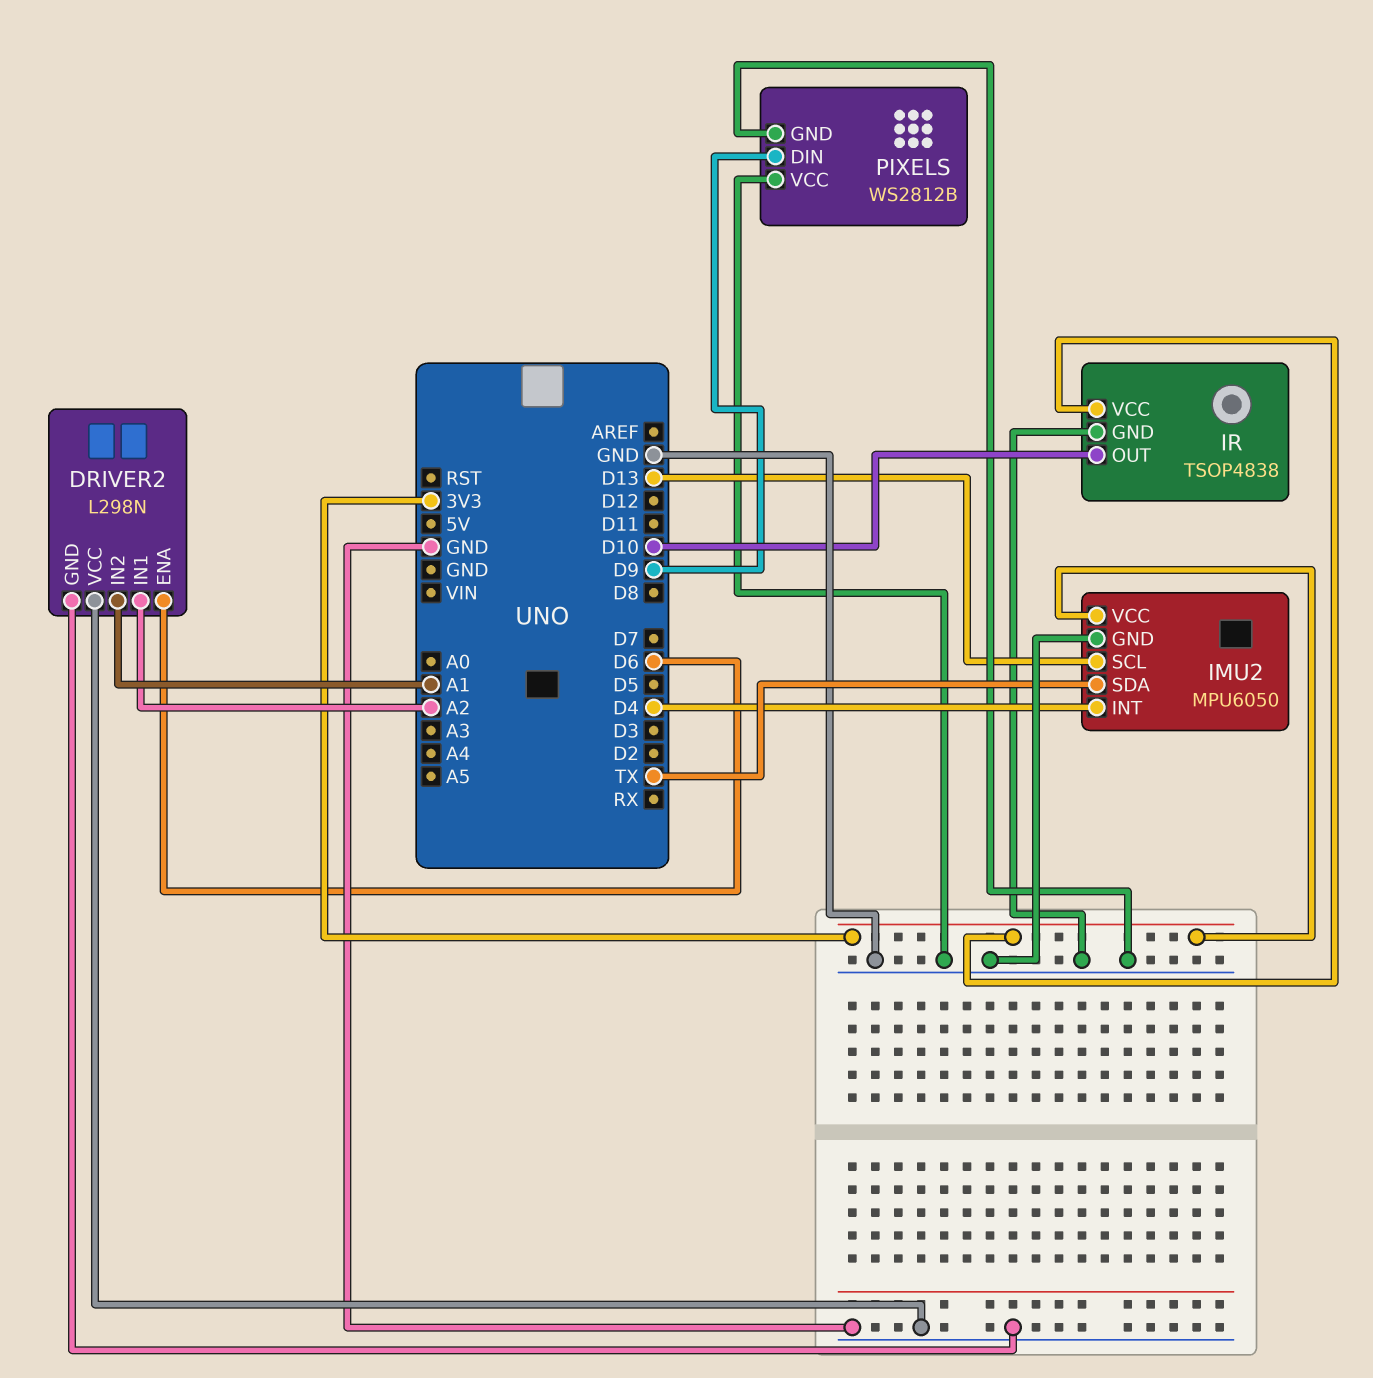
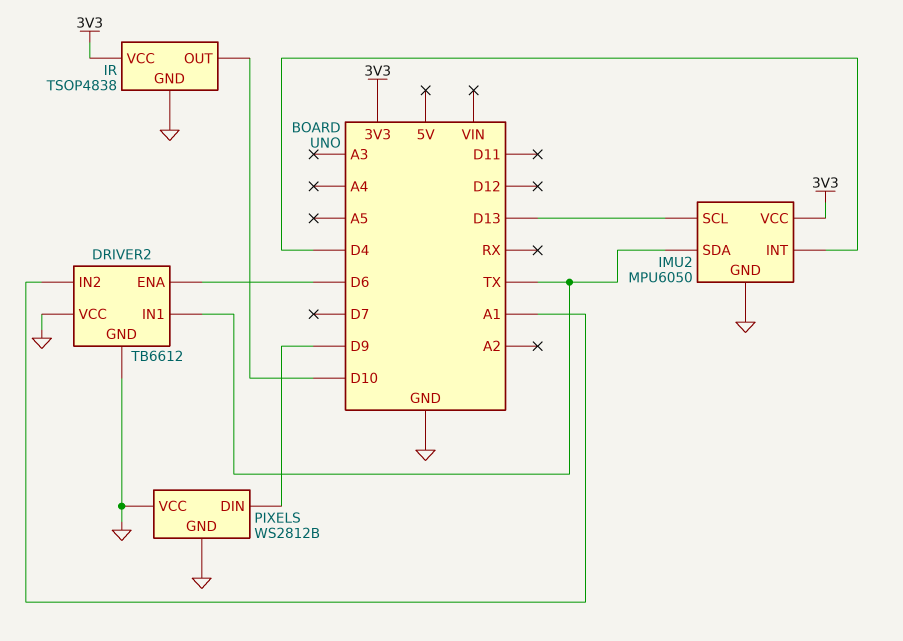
DRIVER2: L298N -> TB6612
DRIVER2 pin IN1: A2 -> TX

